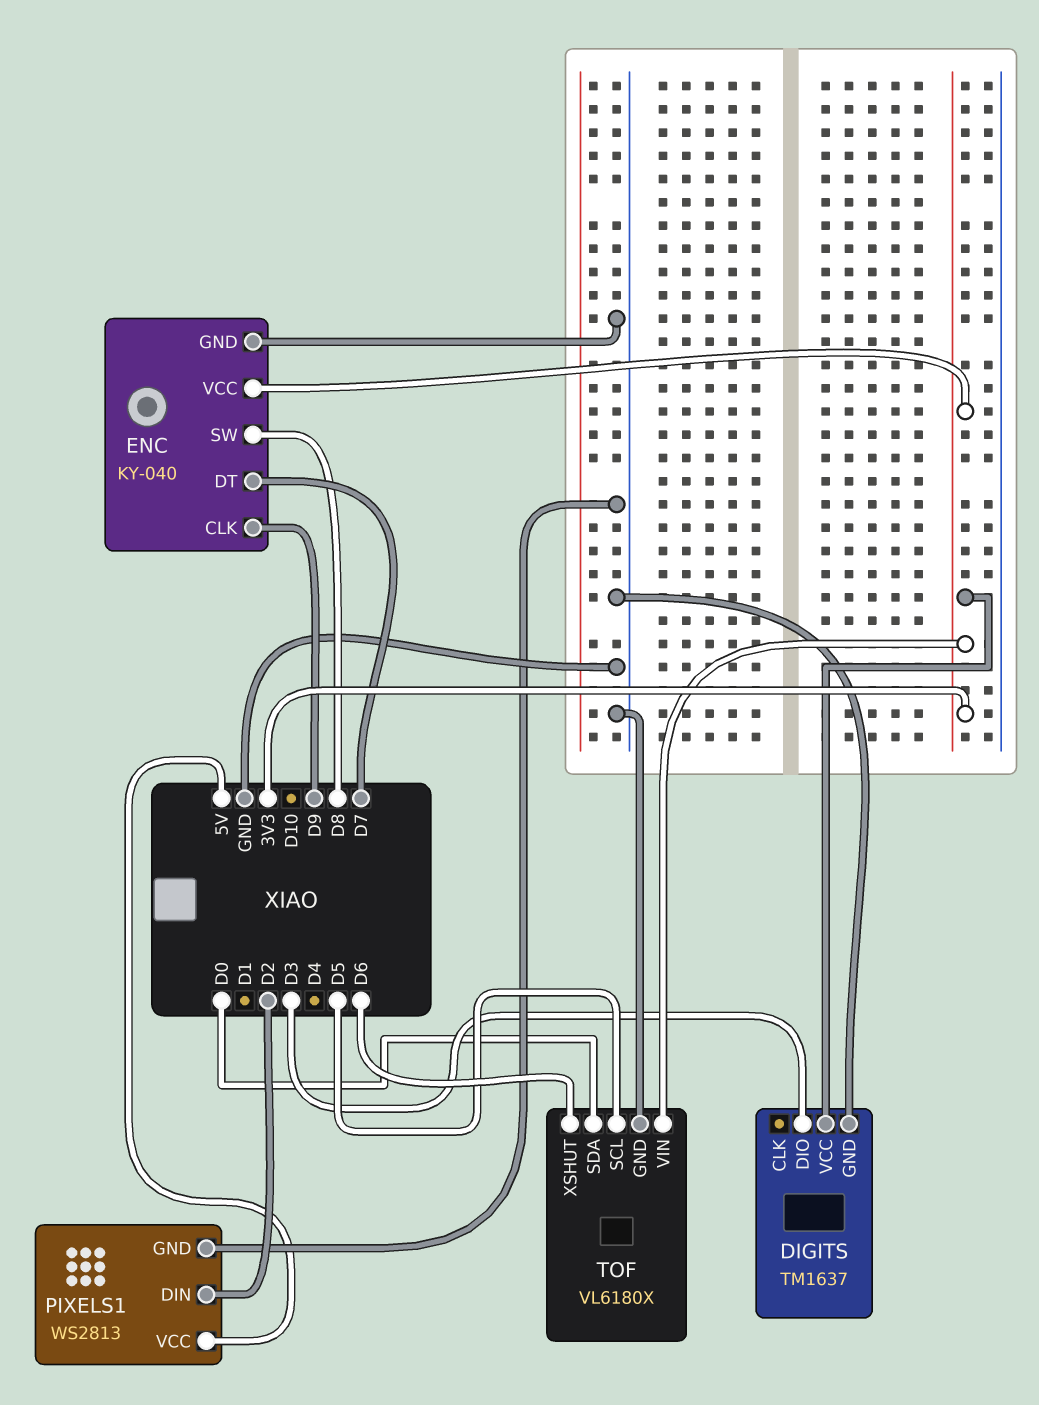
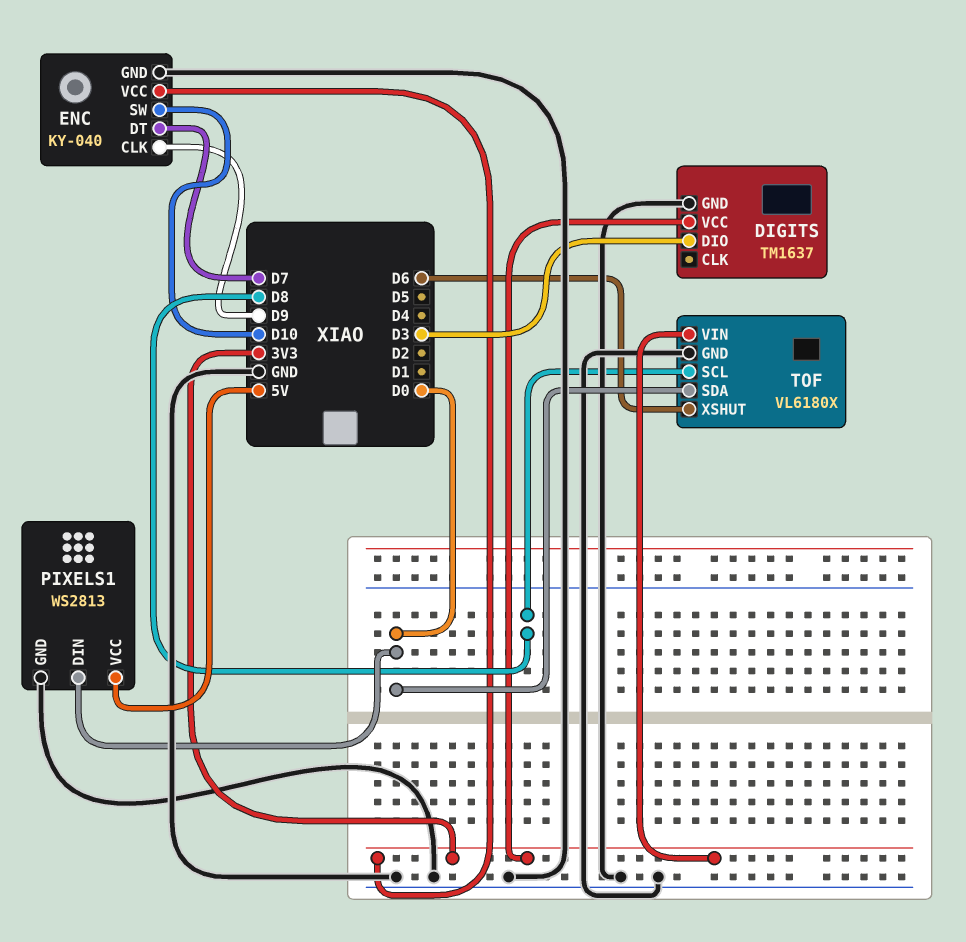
ENC pin SW: D8 -> D10
PIXELS1 pin DIN: D2 -> D0
TOF pin SCL: D5 -> D8

